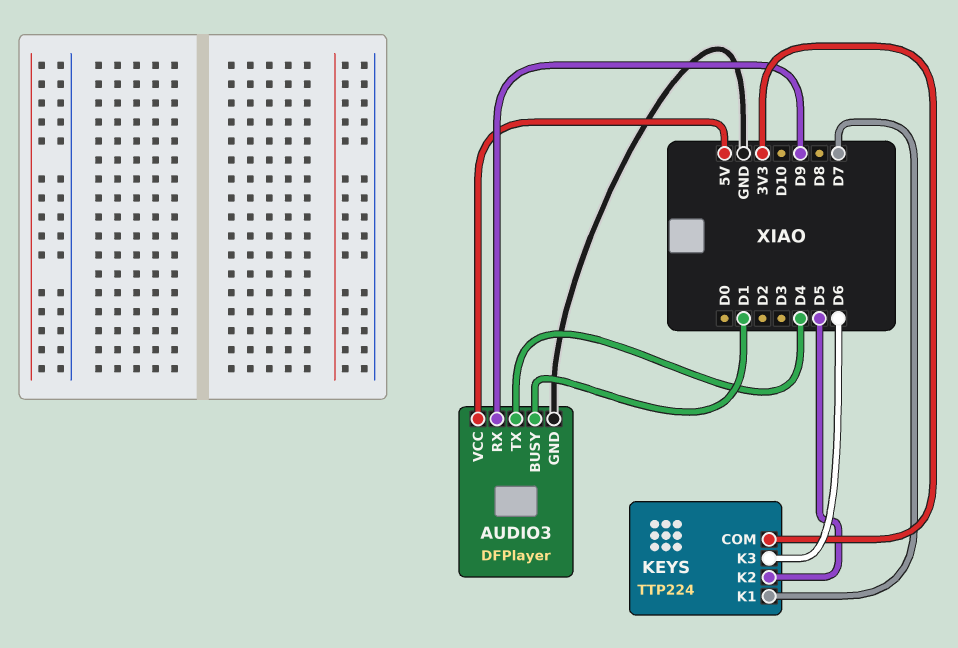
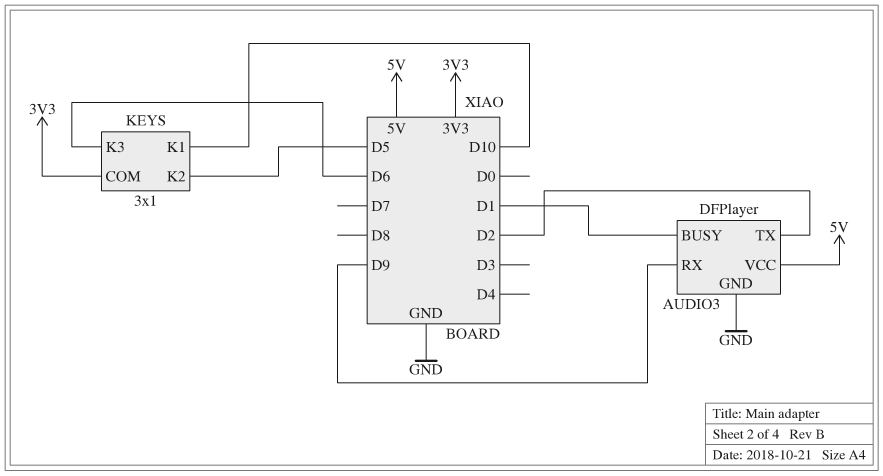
AUDIO3 pin TX: D4 -> D2
KEYS: TTP224 -> 3x1
KEYS pin K1: D7 -> D10

